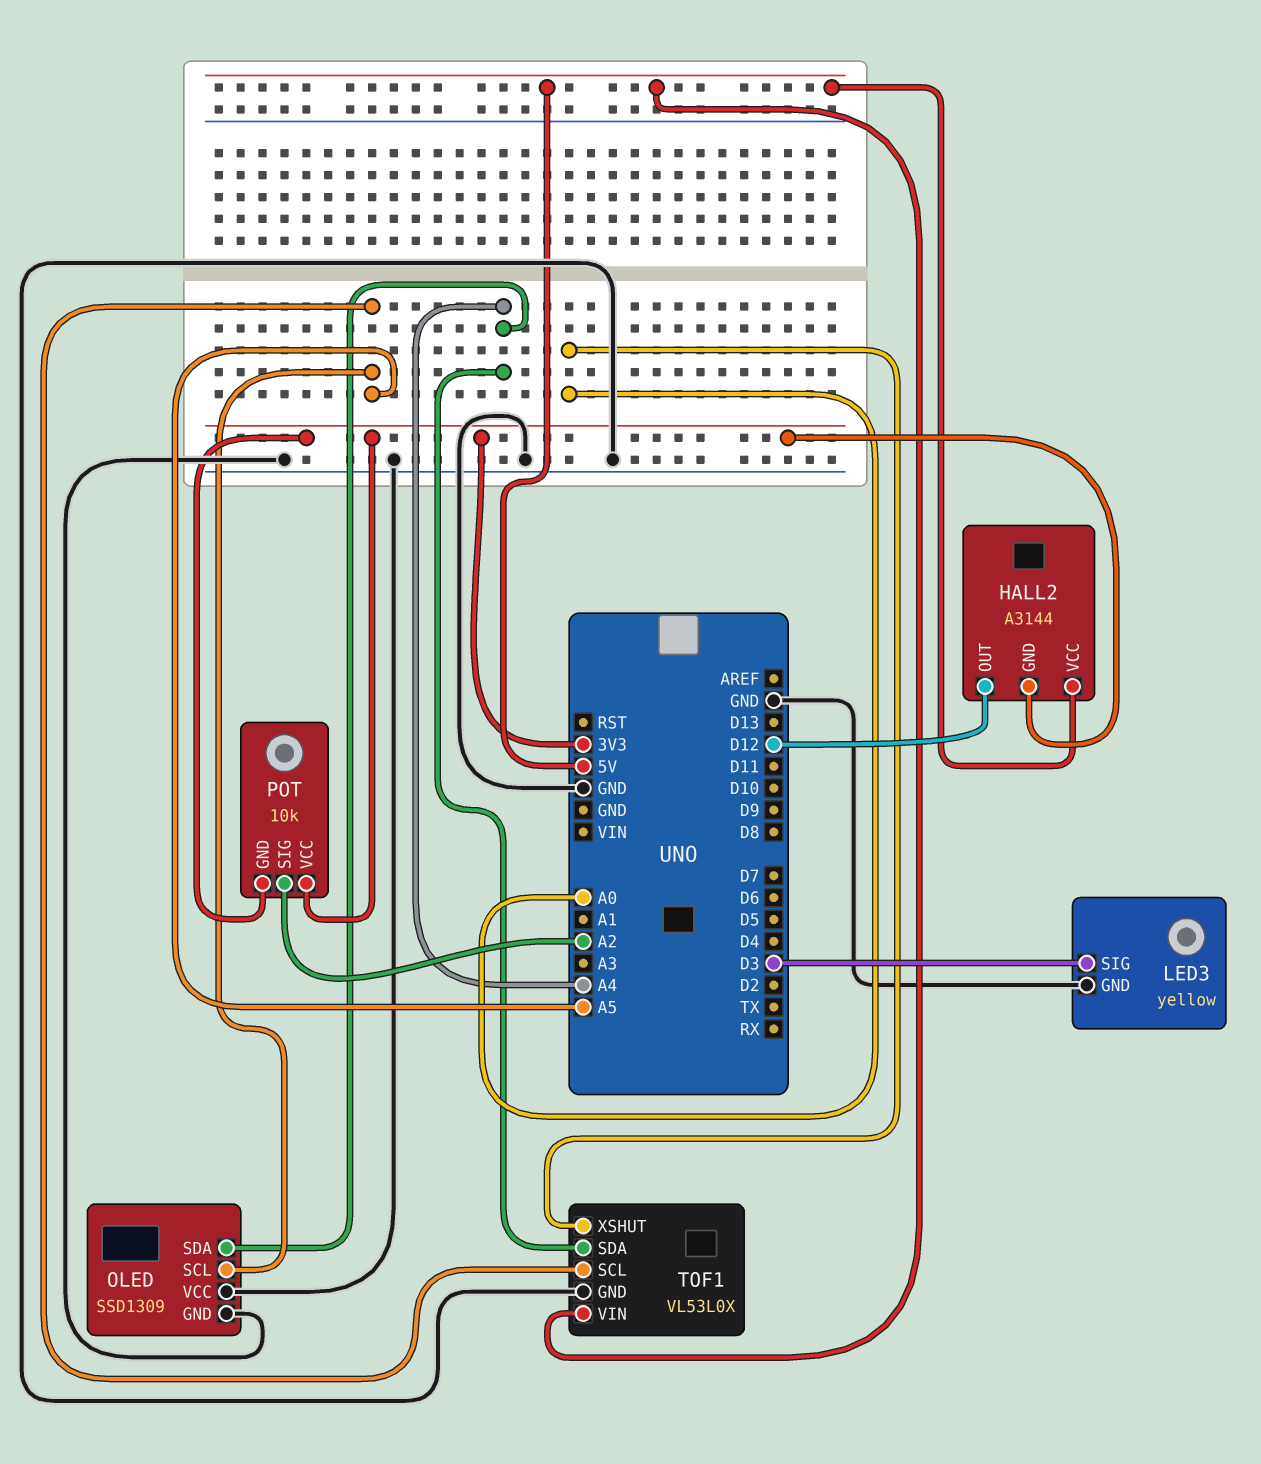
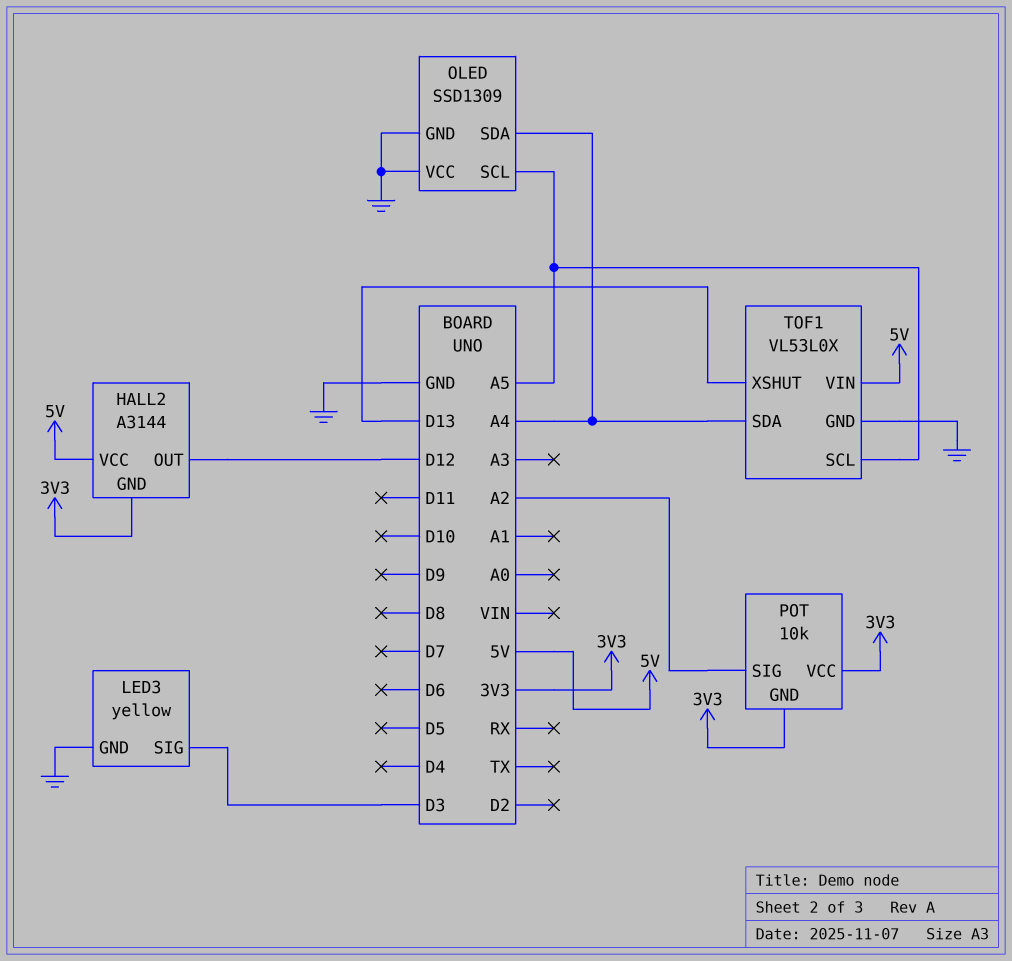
TOF1 pin XSHUT: A0 -> D13

